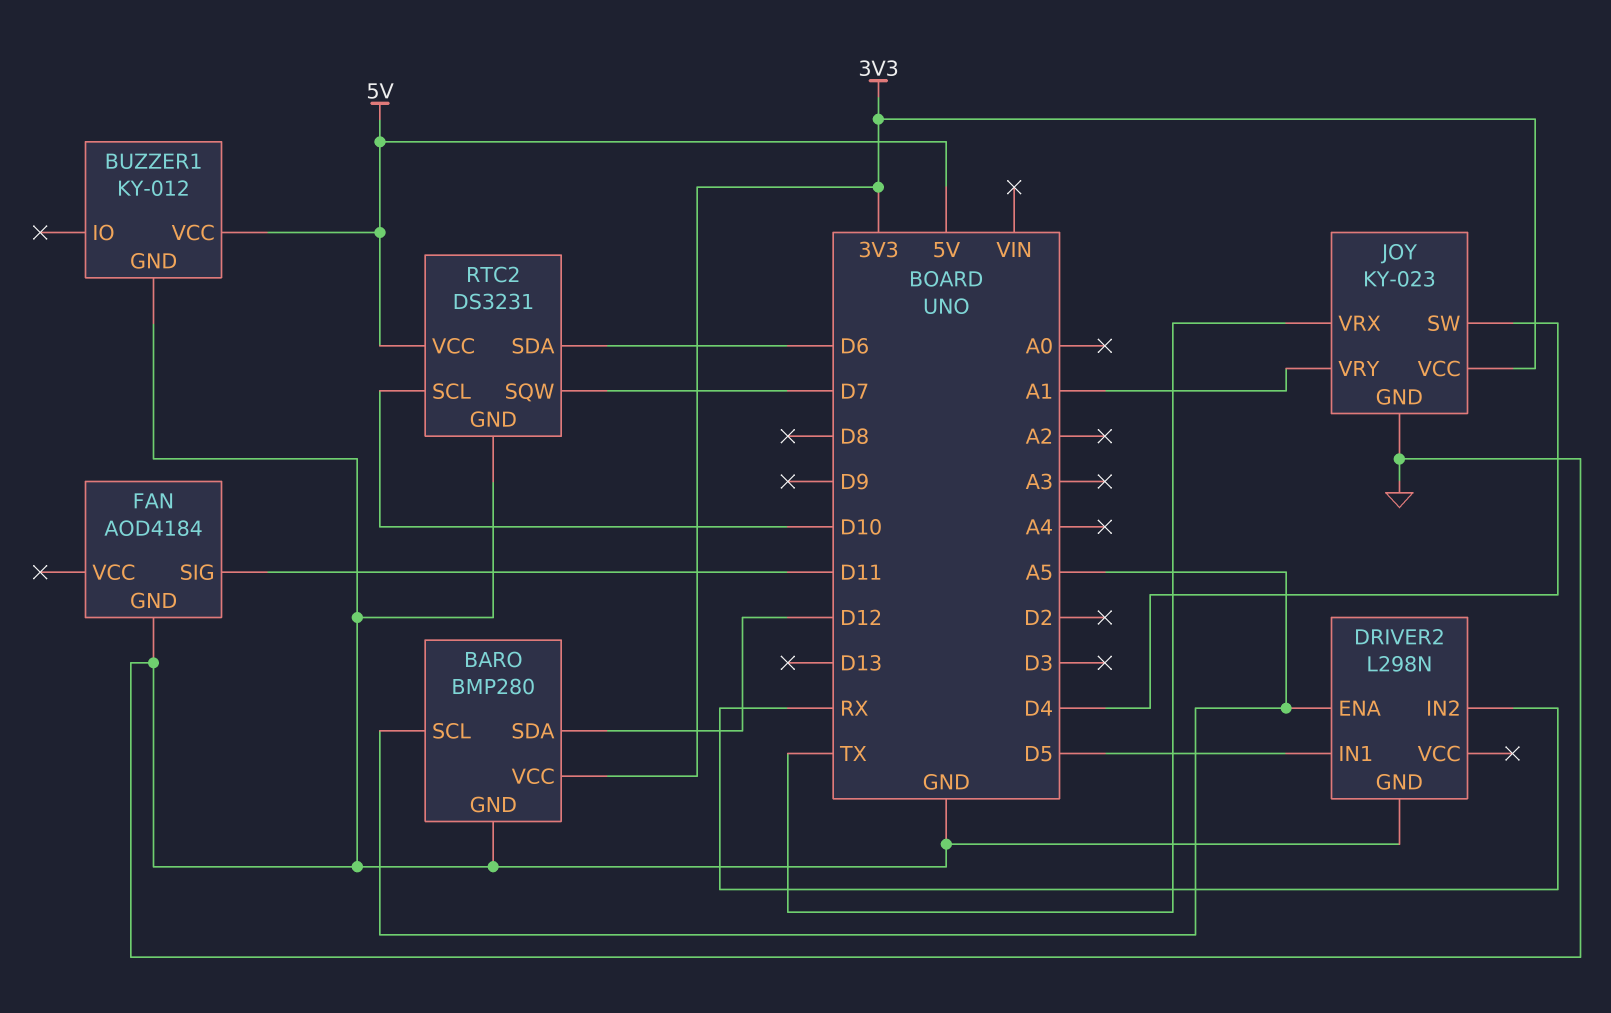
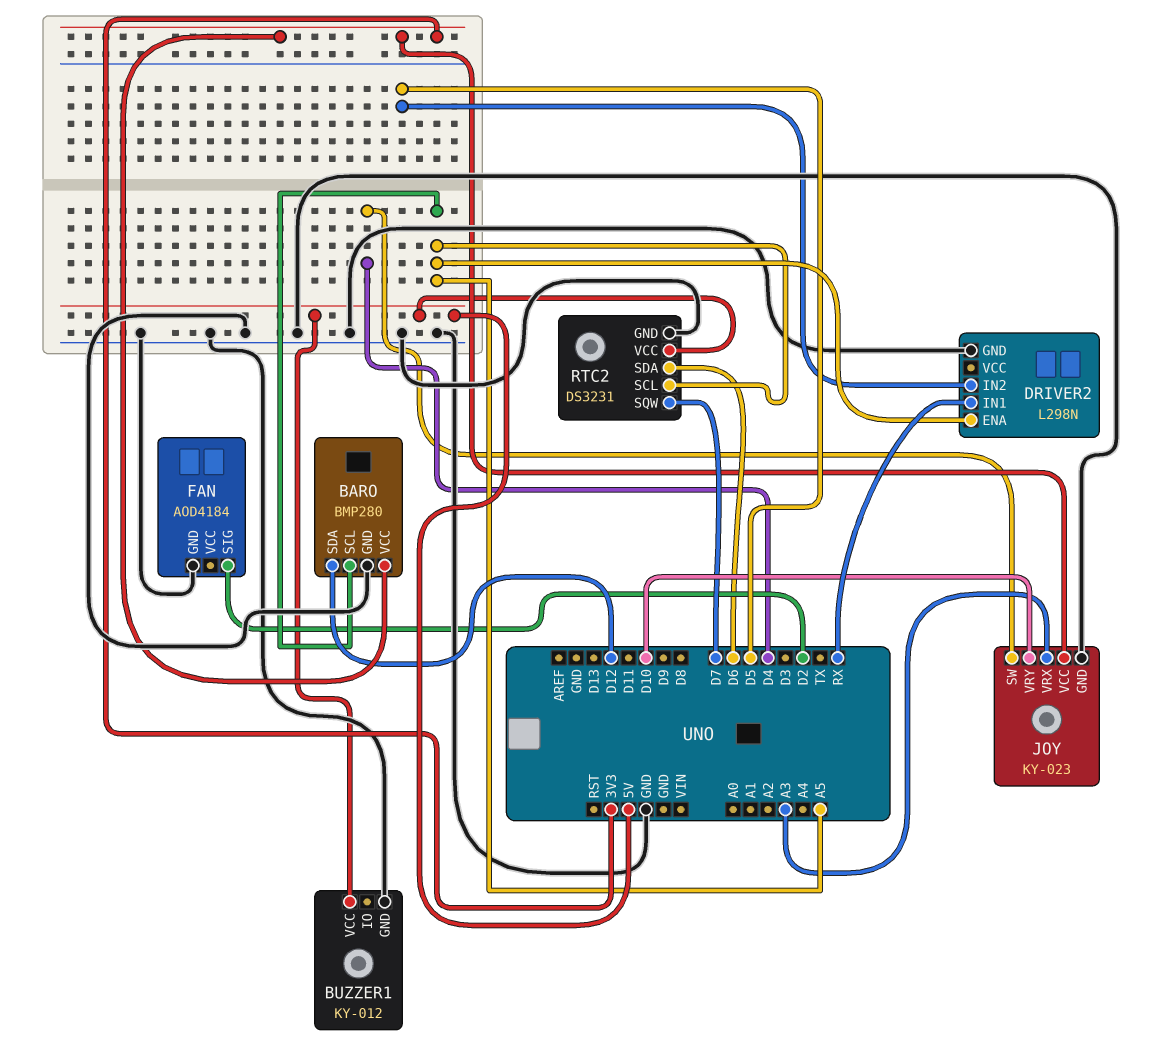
DRIVER2 pin IN1: D5 -> RX
DRIVER2 pin IN2: RX -> D5
FAN pin SIG: D11 -> D2
JOY pin VRX: TX -> A3
JOY pin VRY: A1 -> D10
RTC2 pin SCL: D10 -> A5

